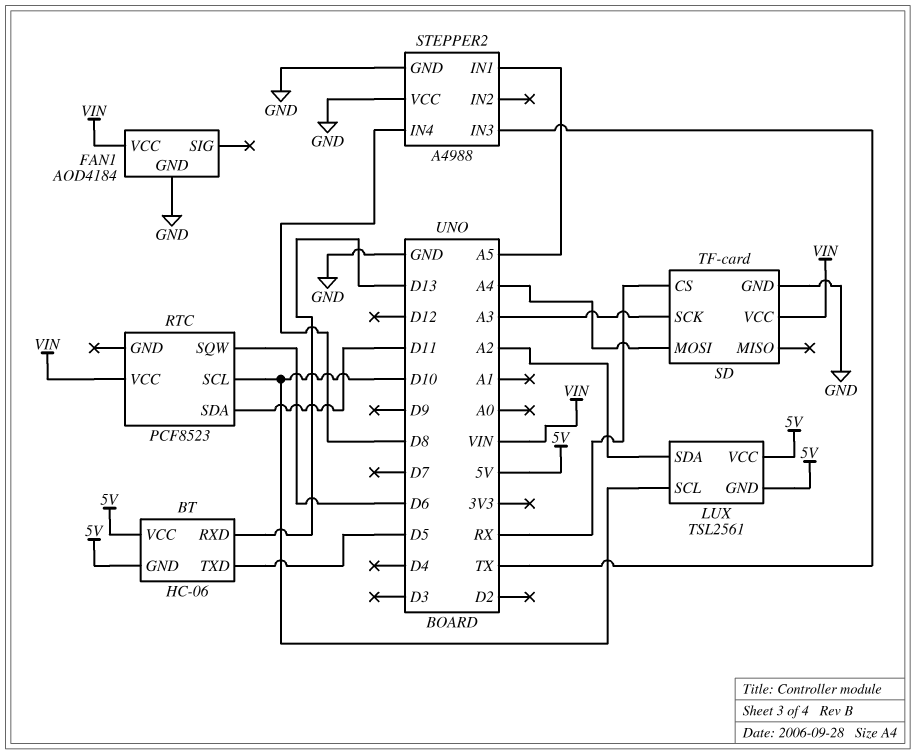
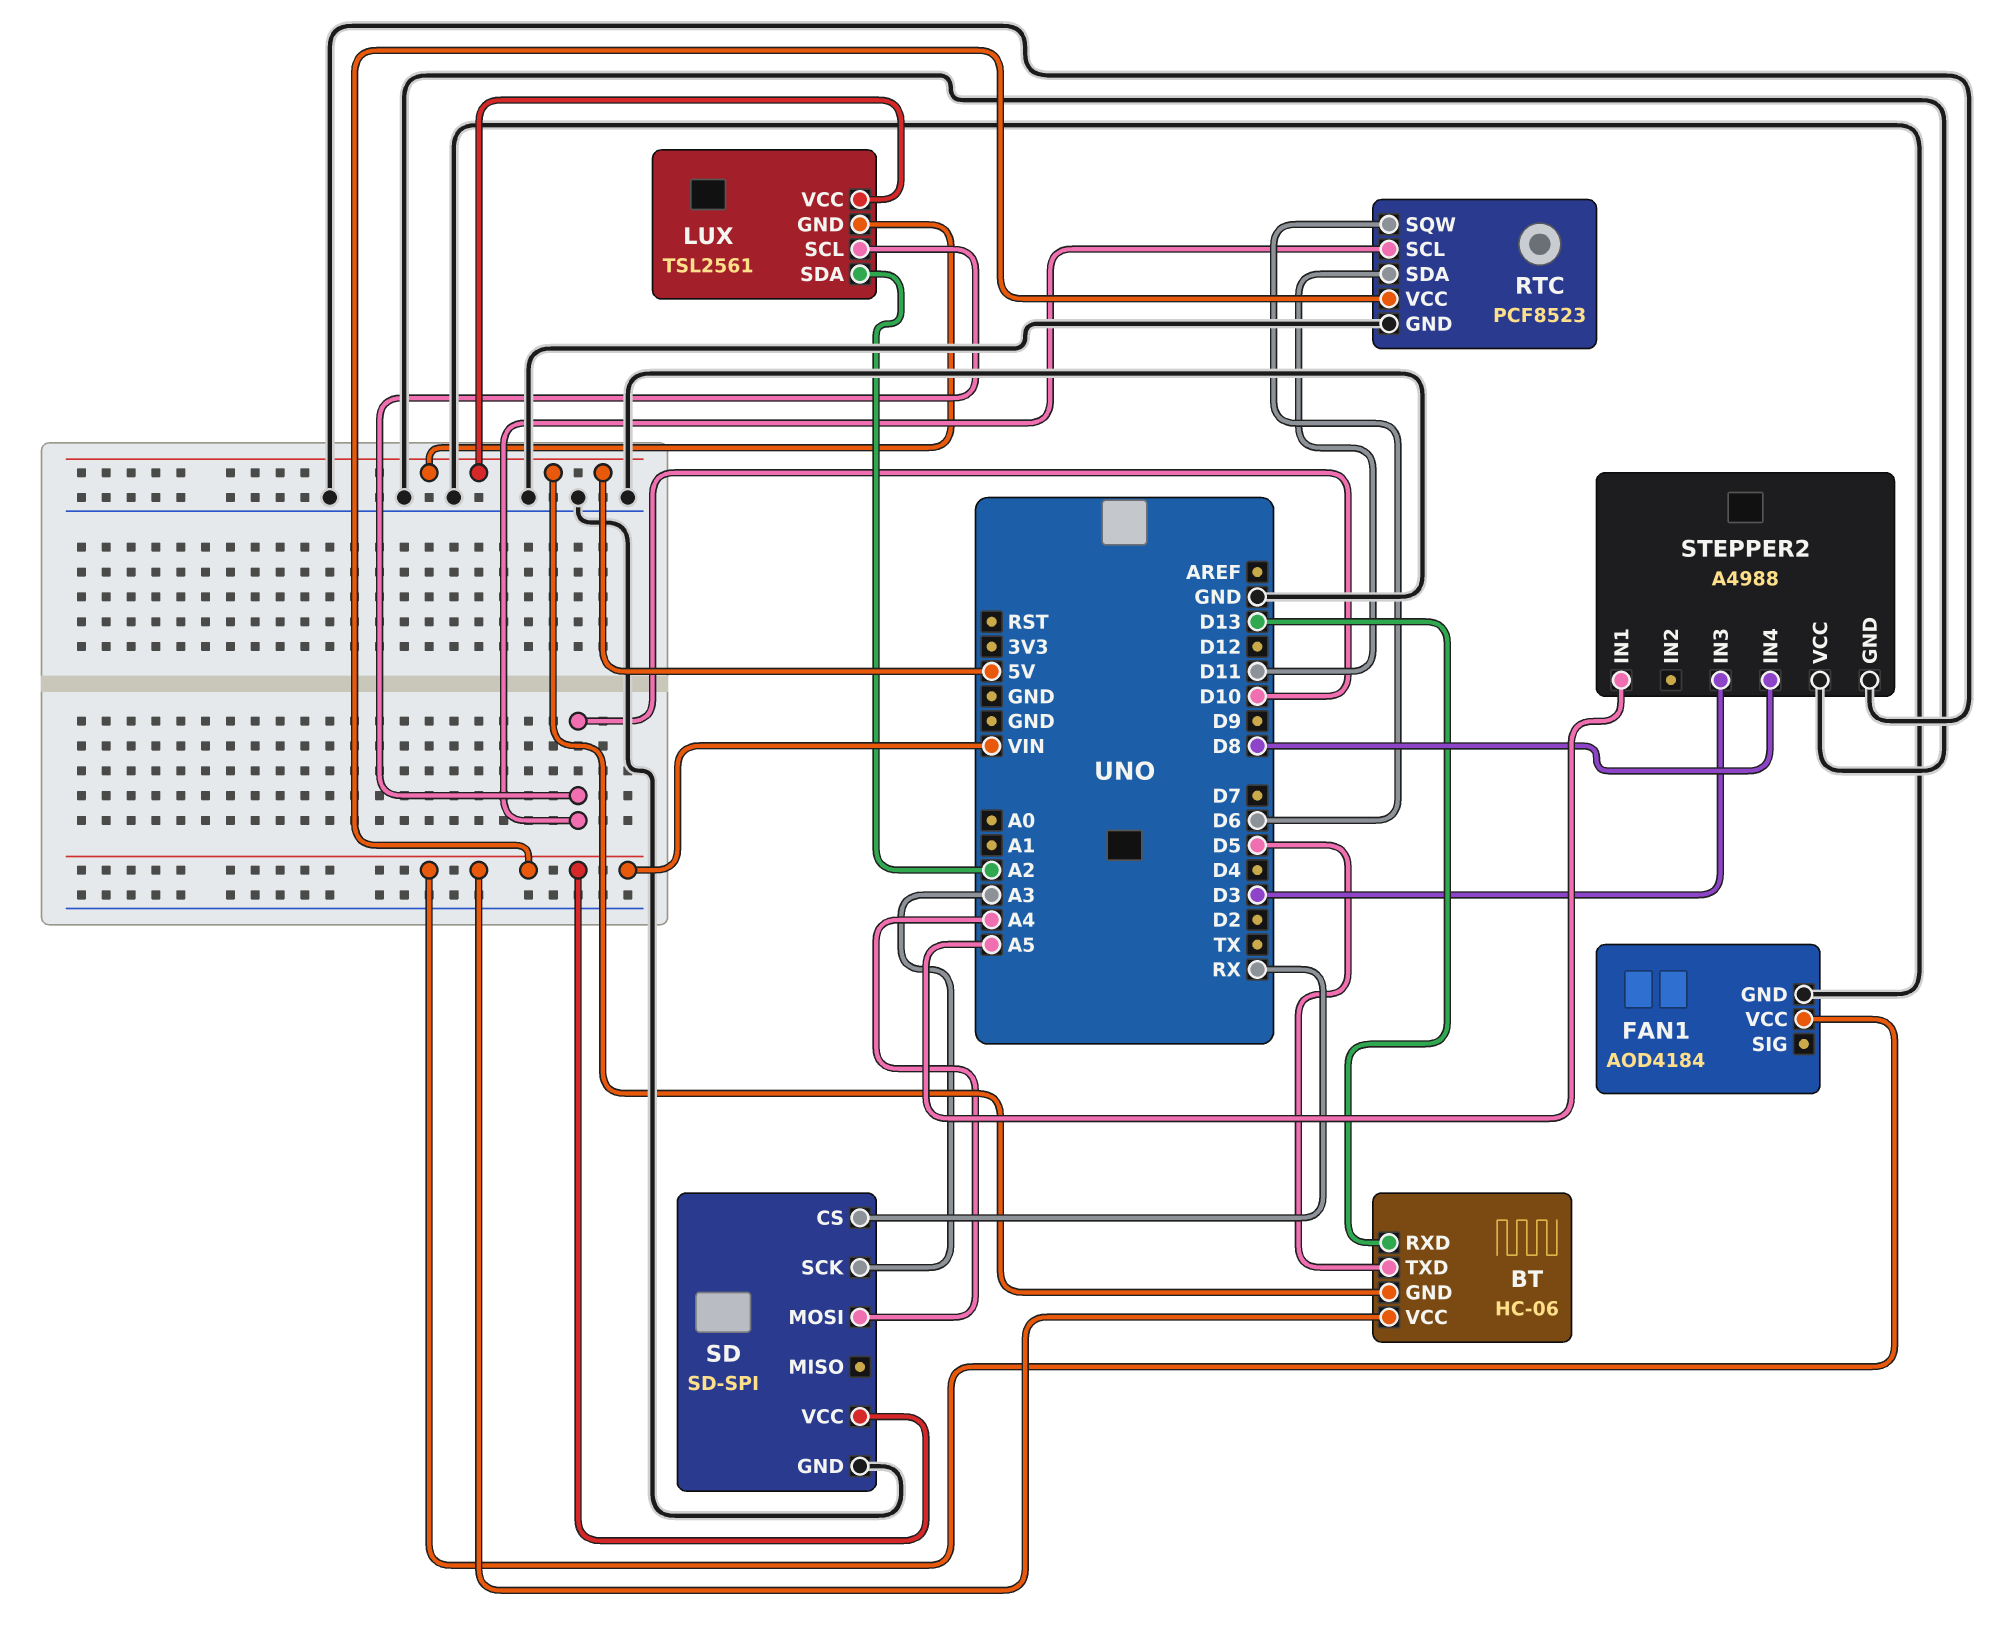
BT pin VCC: 5V -> VIN
RTC pin GND: none -> GND
SD: TF-card -> SD-SPI
STEPPER2 pin IN3: TX -> D3

